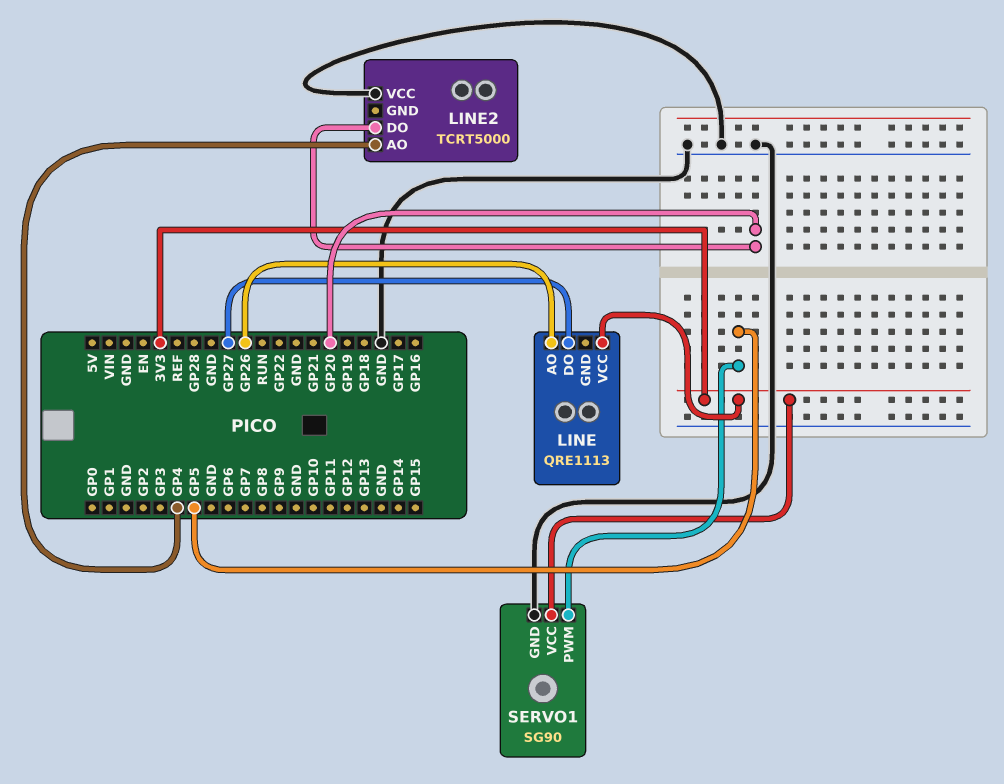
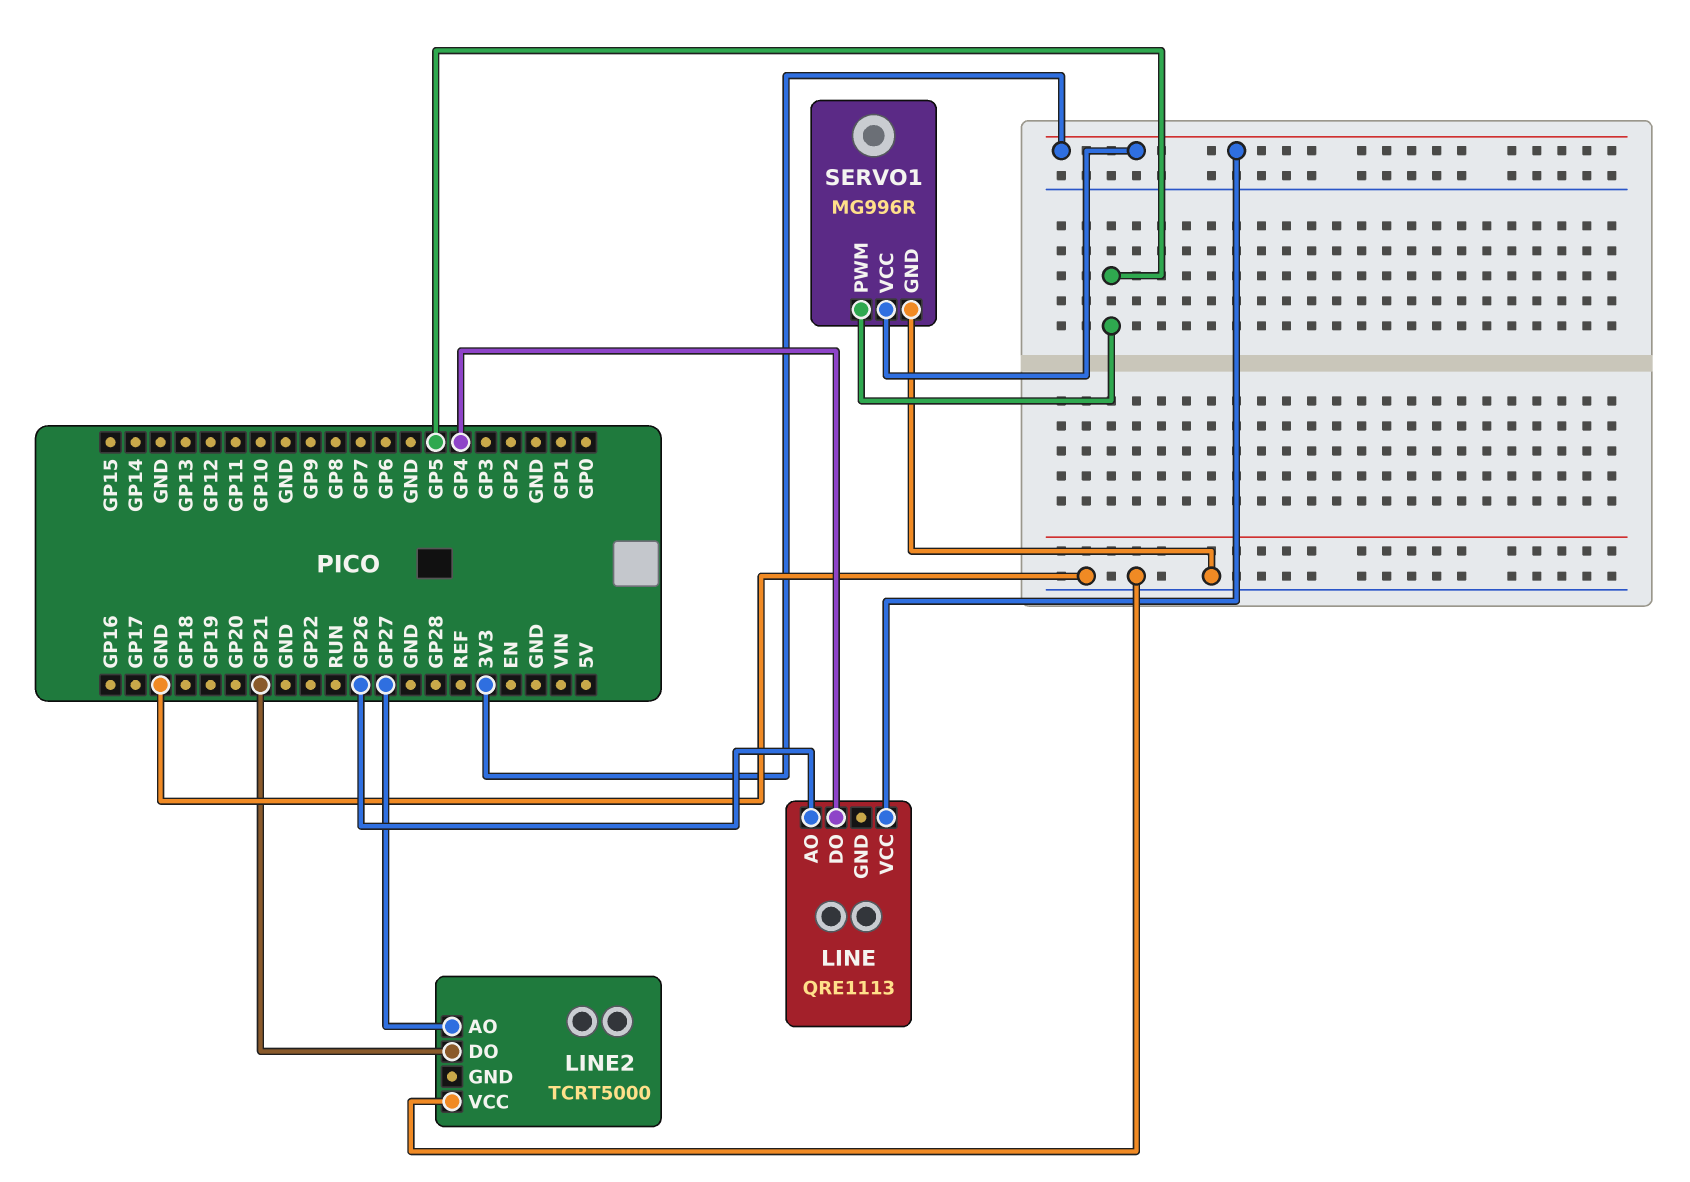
LINE pin DO: GP27 -> GP4
LINE2 pin AO: GP4 -> GP27
LINE2 pin DO: GP20 -> GP21
SERVO1: SG90 -> MG996R

